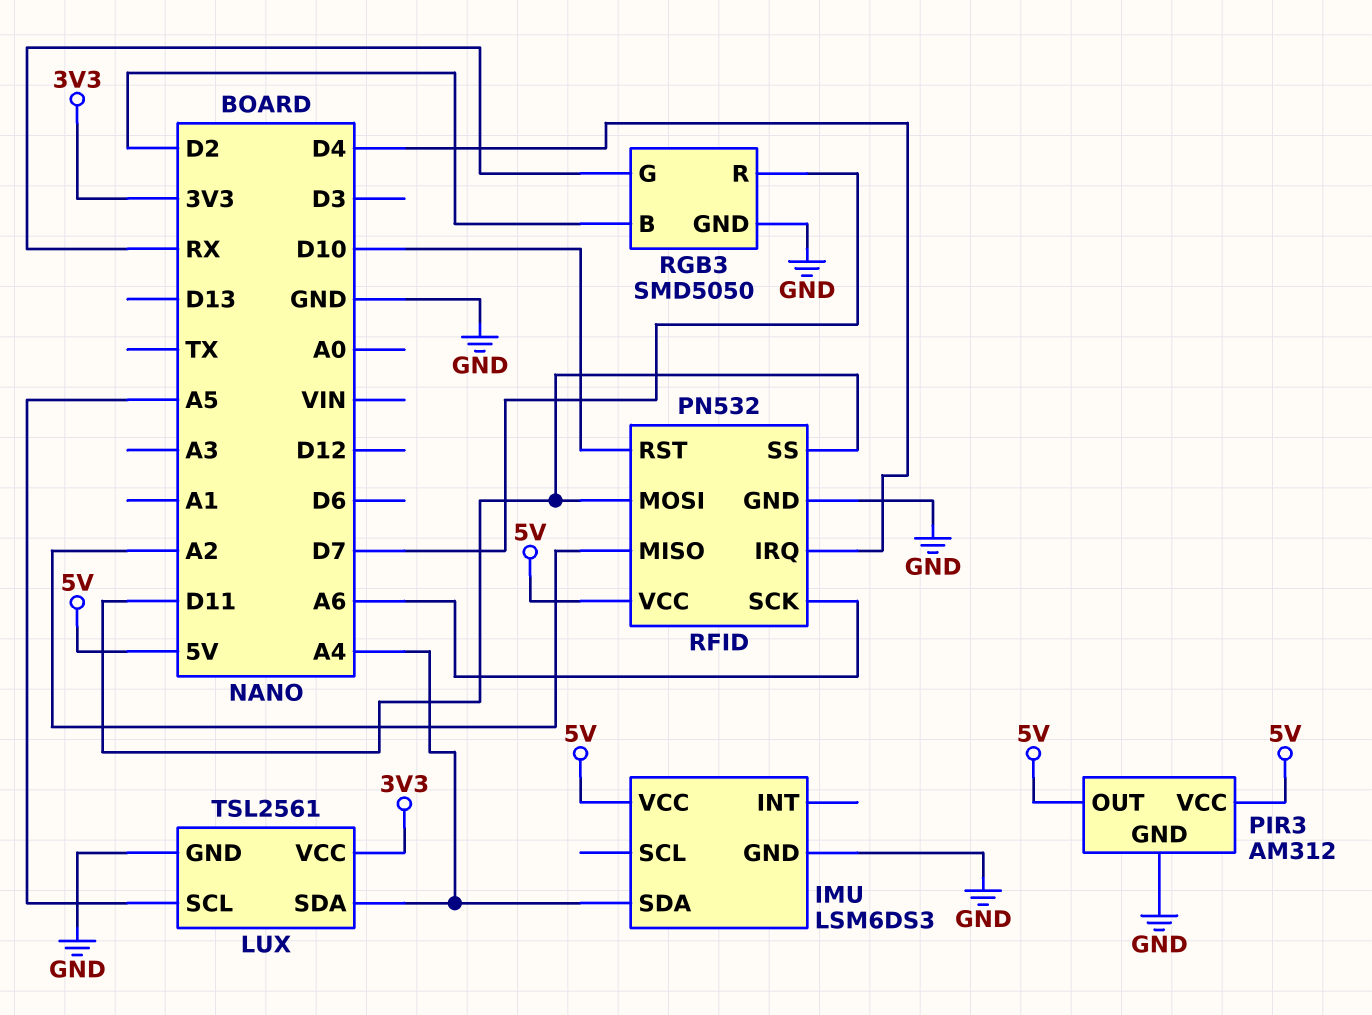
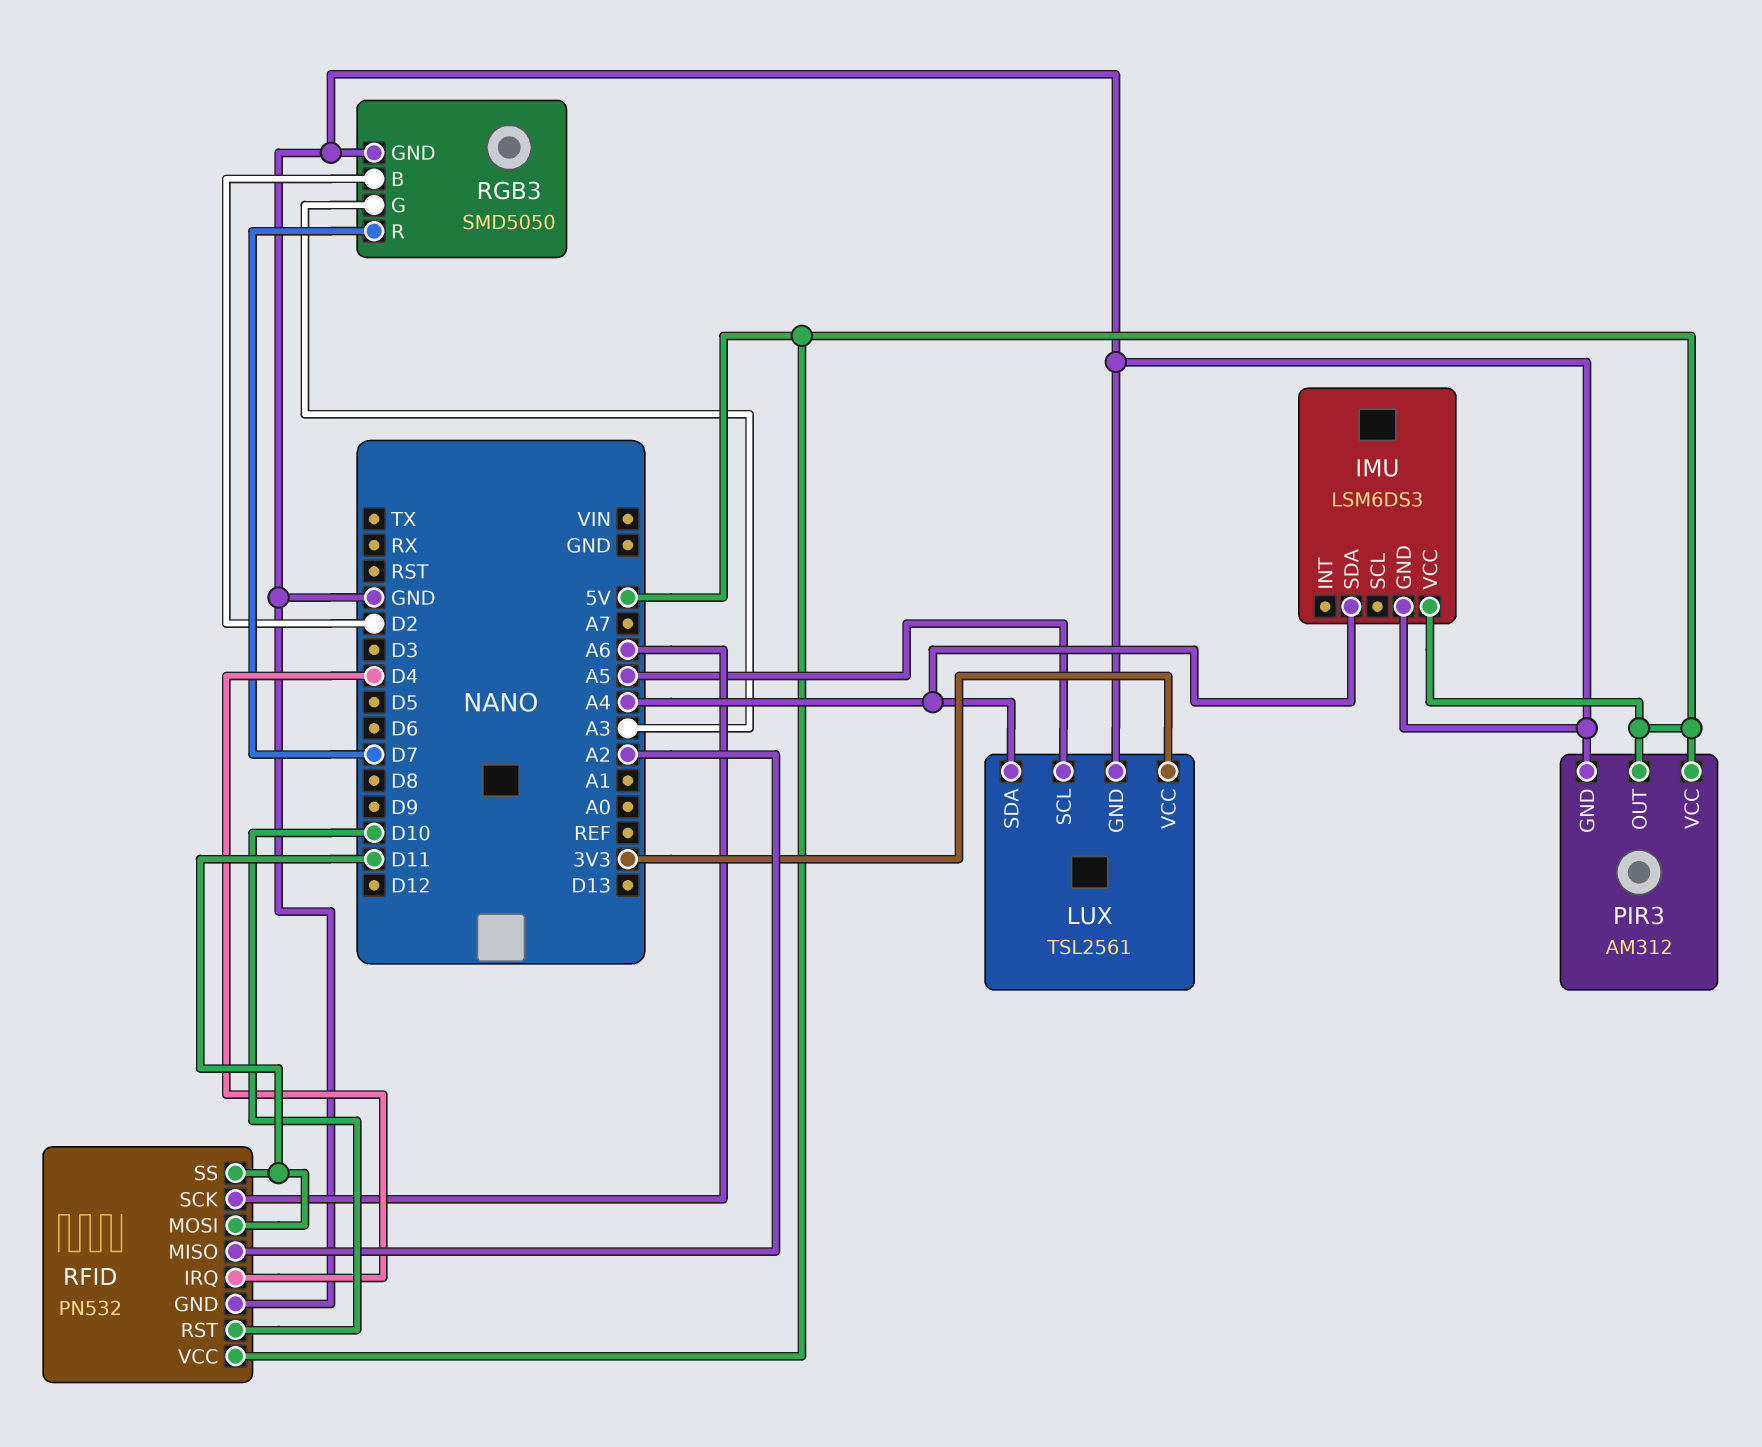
RGB3 pin G: RX -> A3

